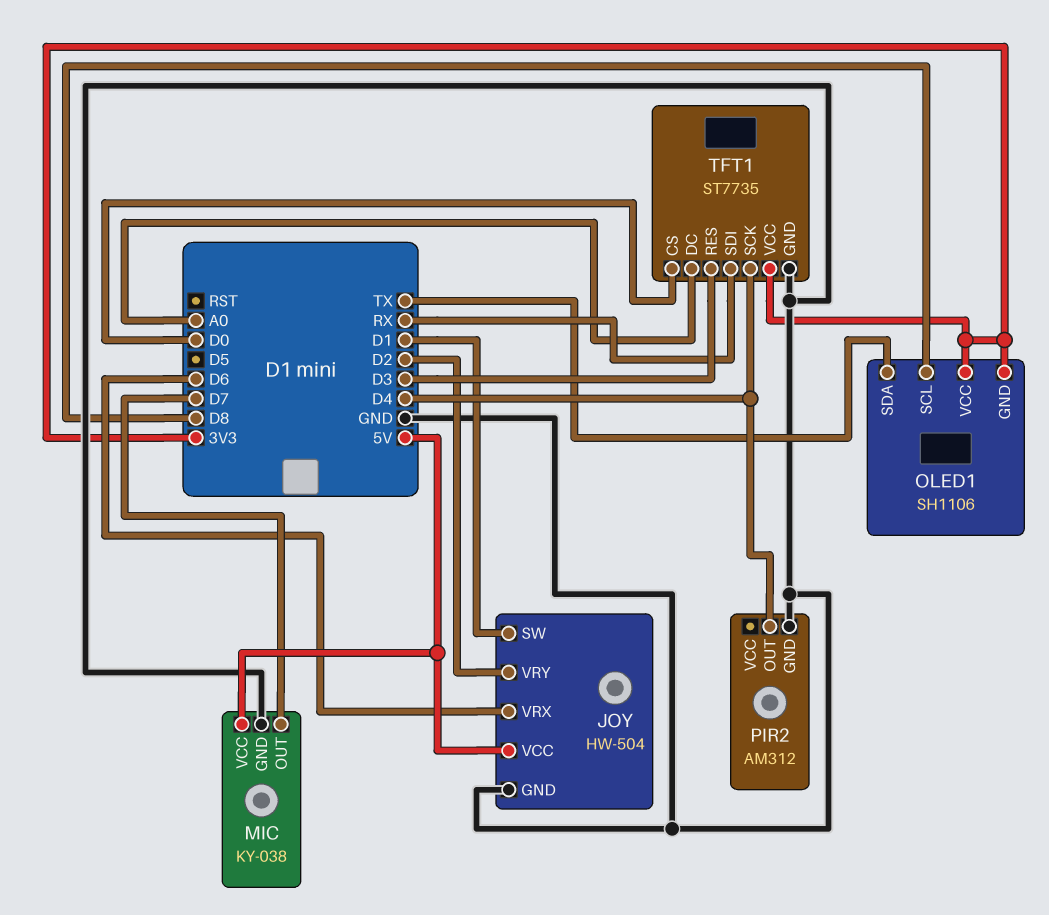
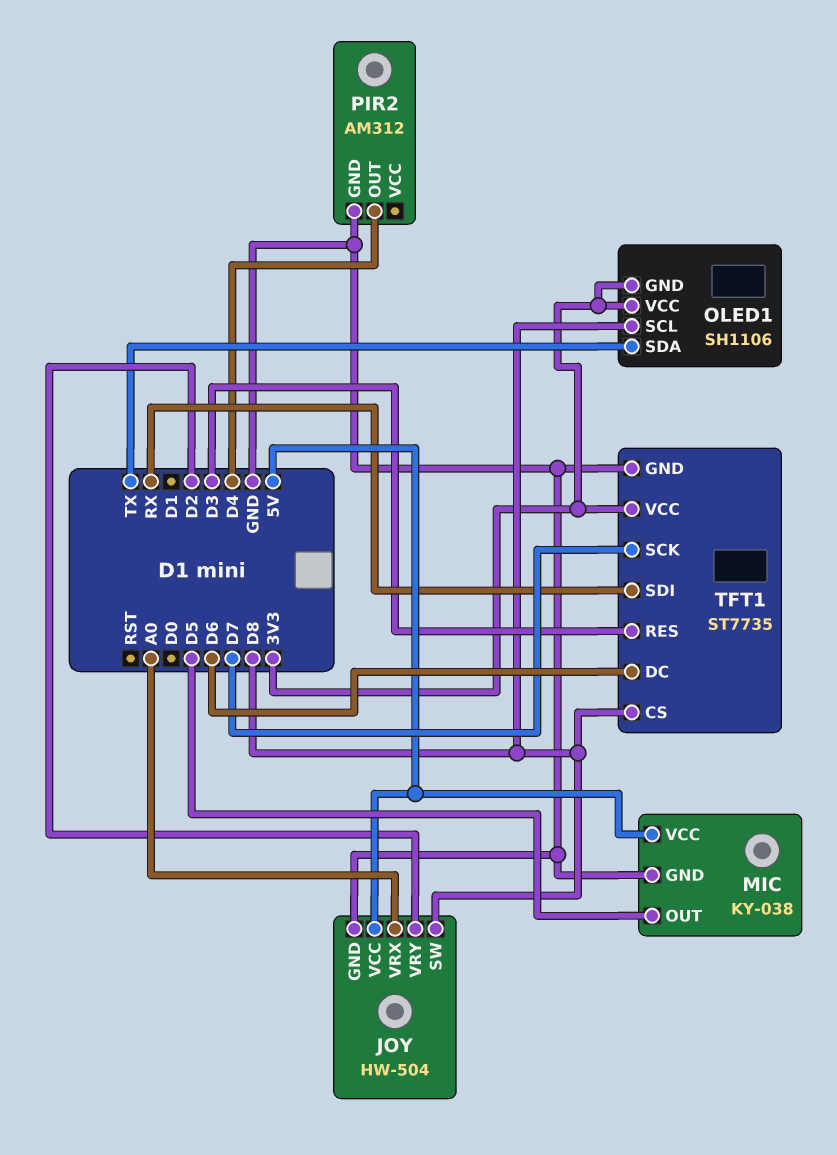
JOY pin SW: D1 -> D8
JOY pin VRX: D6 -> A0
MIC pin OUT: D7 -> D5
TFT1 pin CS: D0 -> D8
TFT1 pin DC: A0 -> D6
TFT1 pin SCK: D4 -> D7

